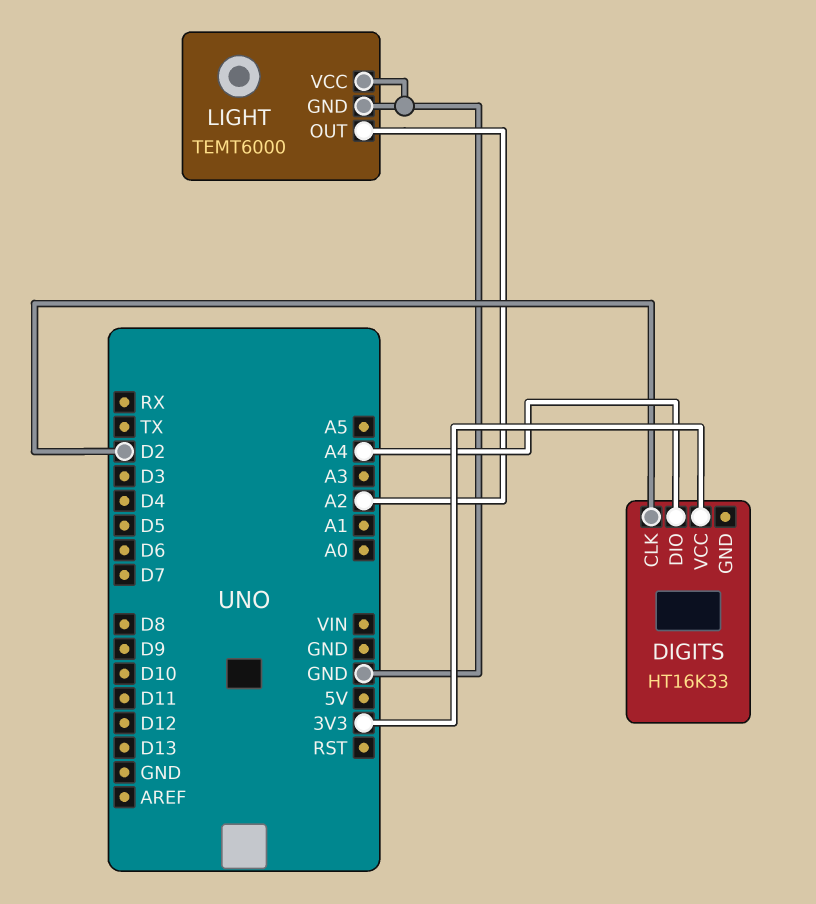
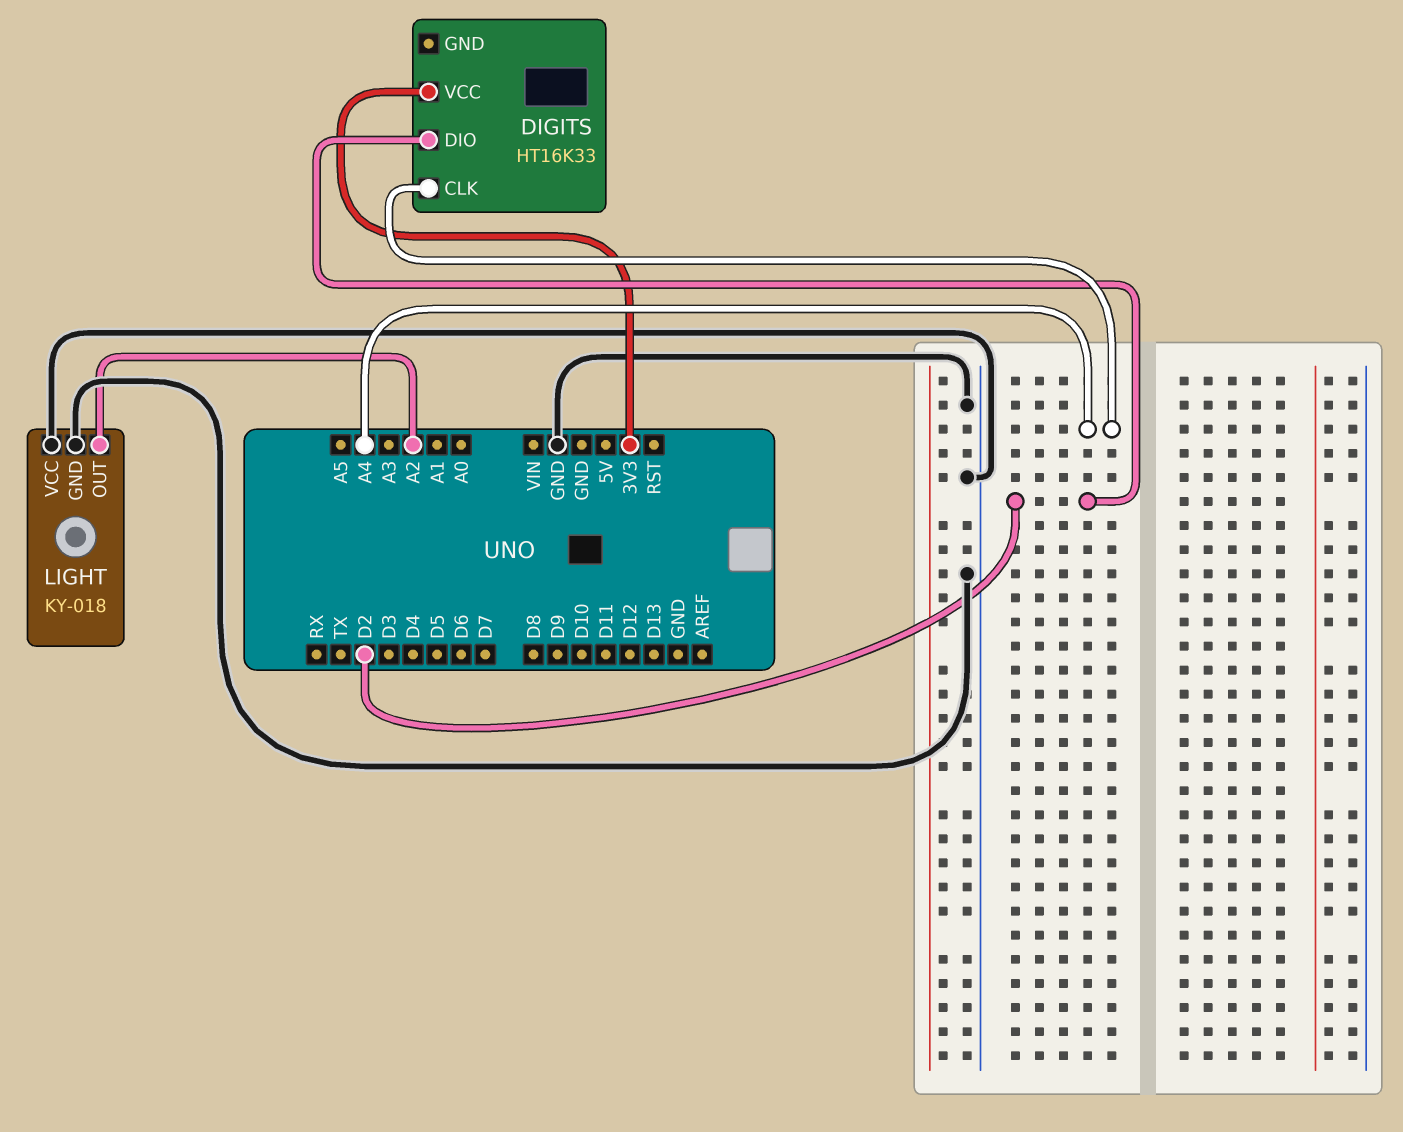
DIGITS pin CLK: D2 -> A4
DIGITS pin DIO: A4 -> D2
LIGHT: TEMT6000 -> KY-018

